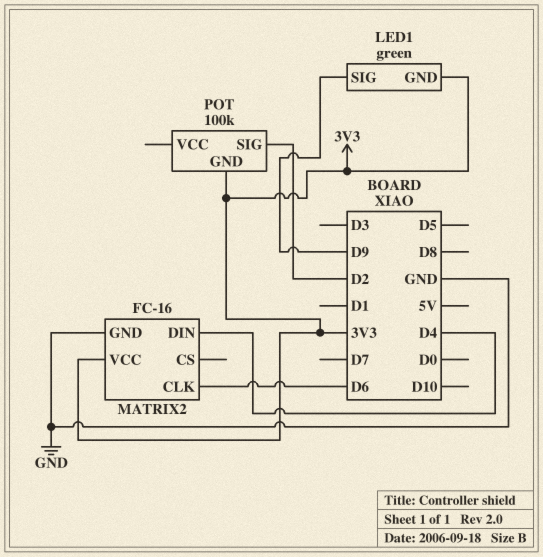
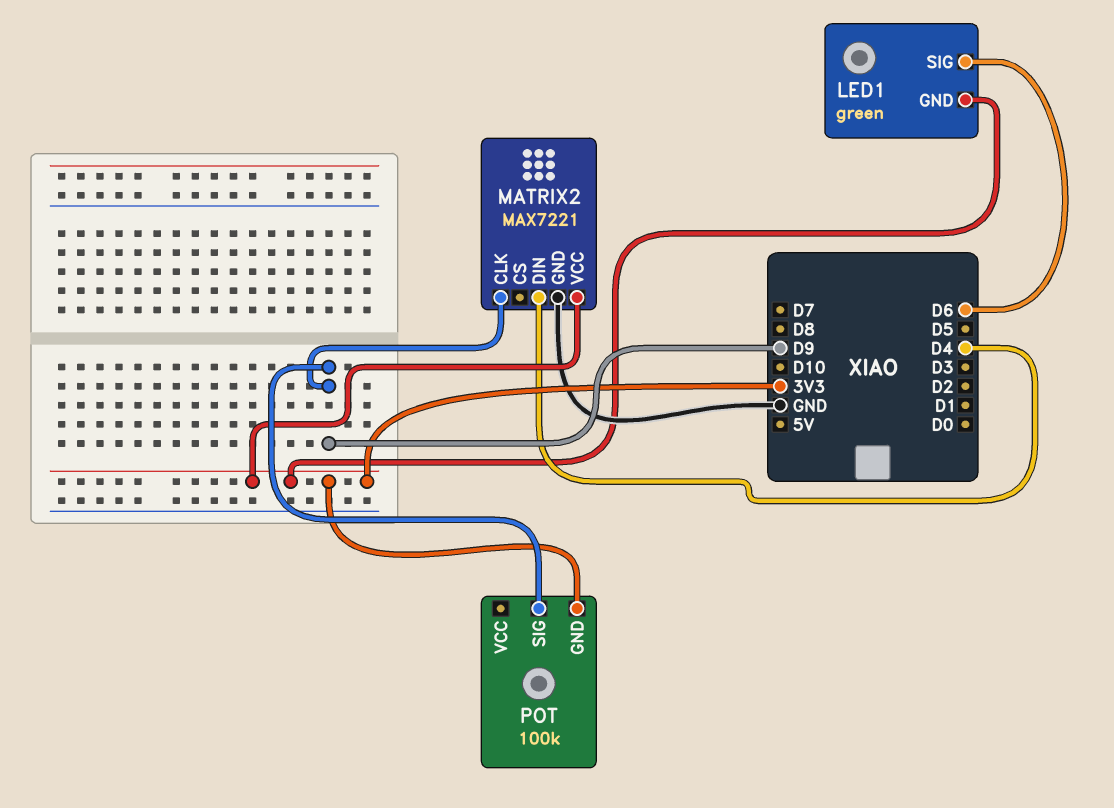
LED1 pin SIG: D9 -> D6
MATRIX2: FC-16 -> MAX7221
MATRIX2 pin CLK: D6 -> D9
POT pin SIG: D2 -> D9

